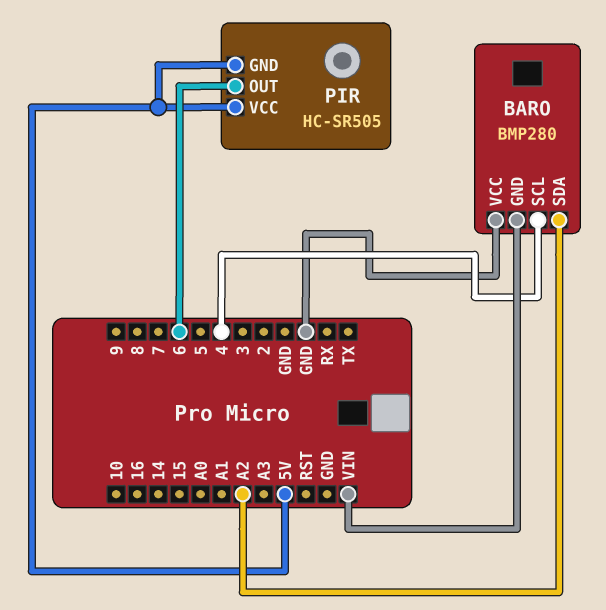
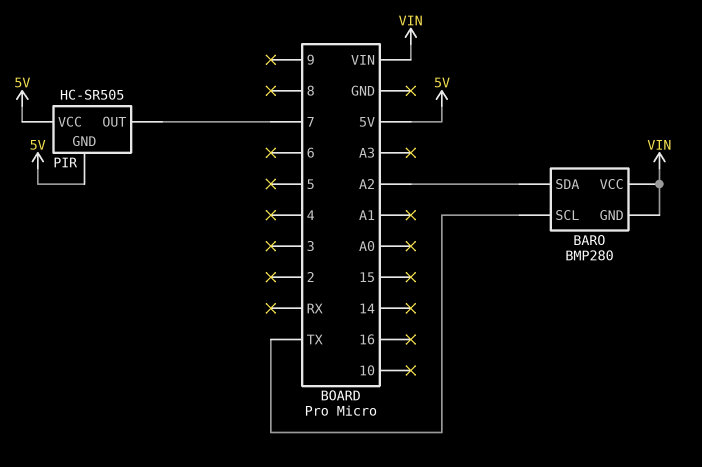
BARO pin SCL: 4 -> TX
BARO pin VCC: GND -> VIN
PIR pin OUT: 6 -> 7

